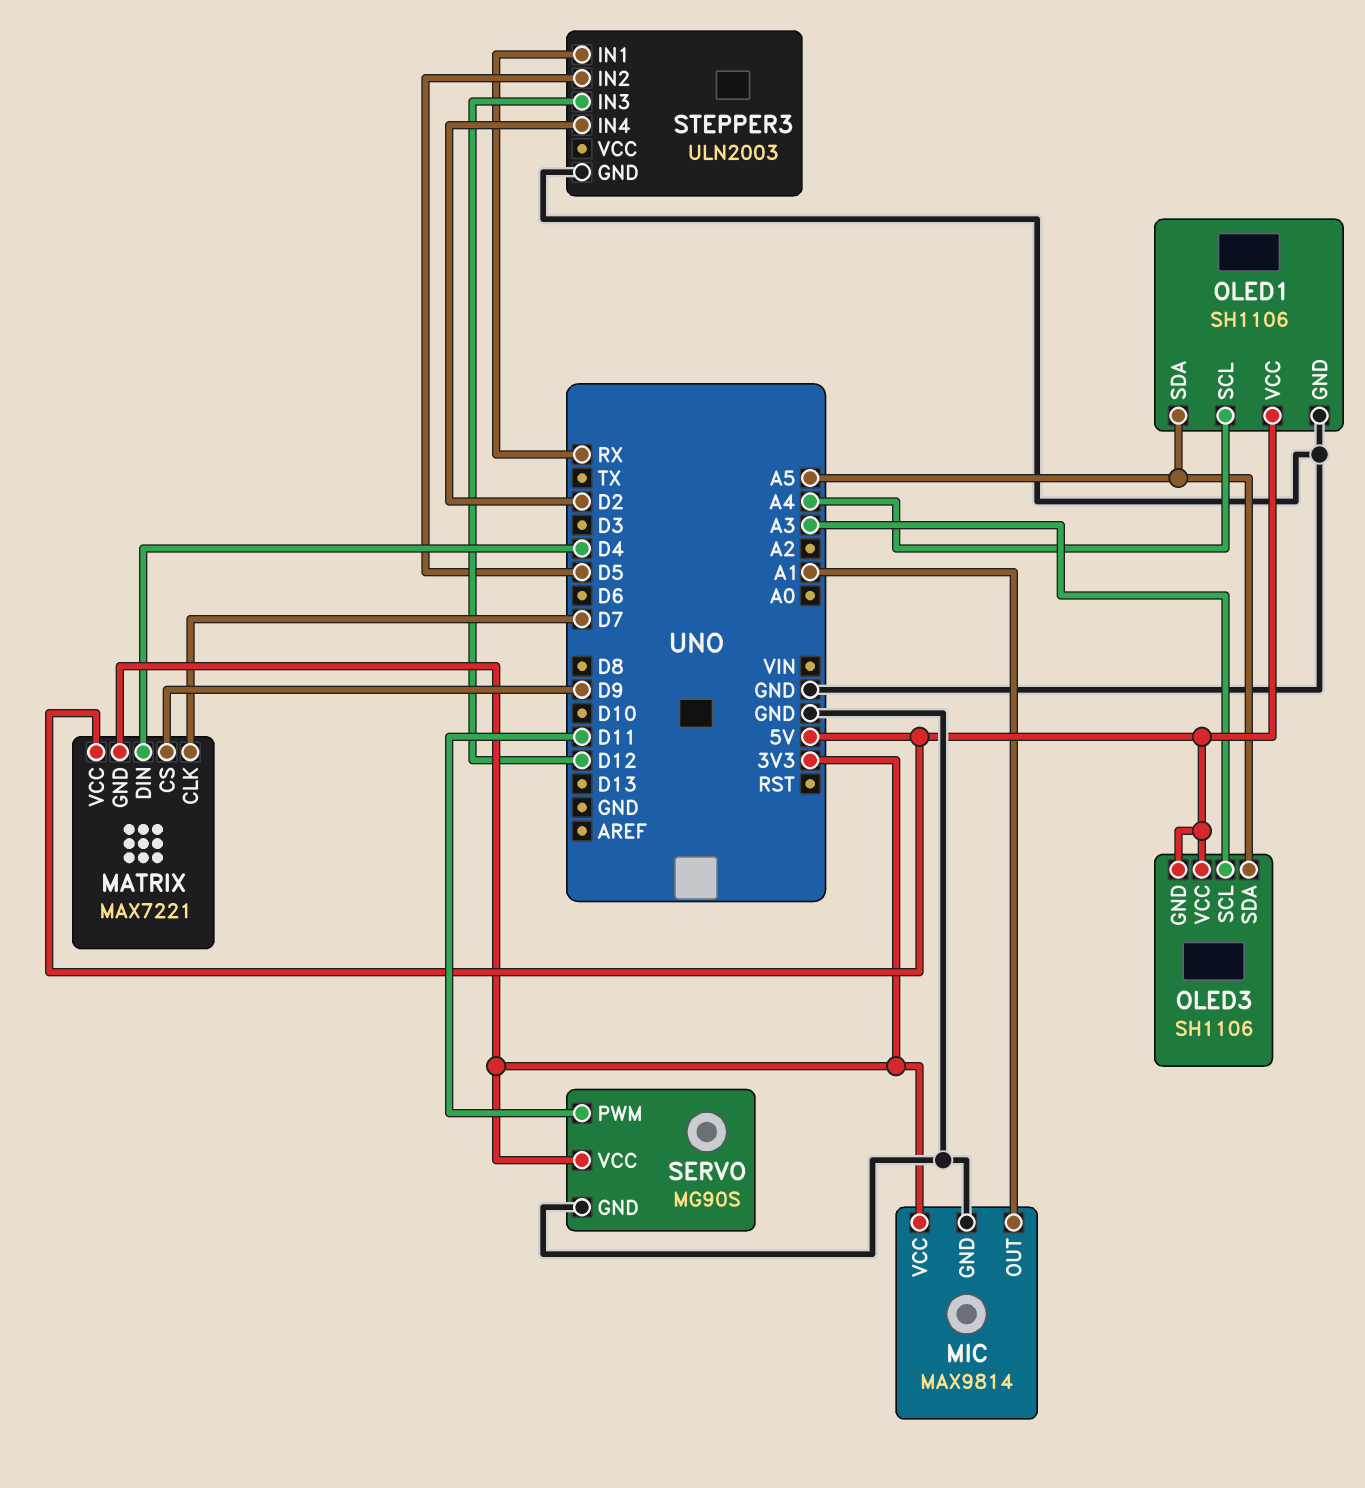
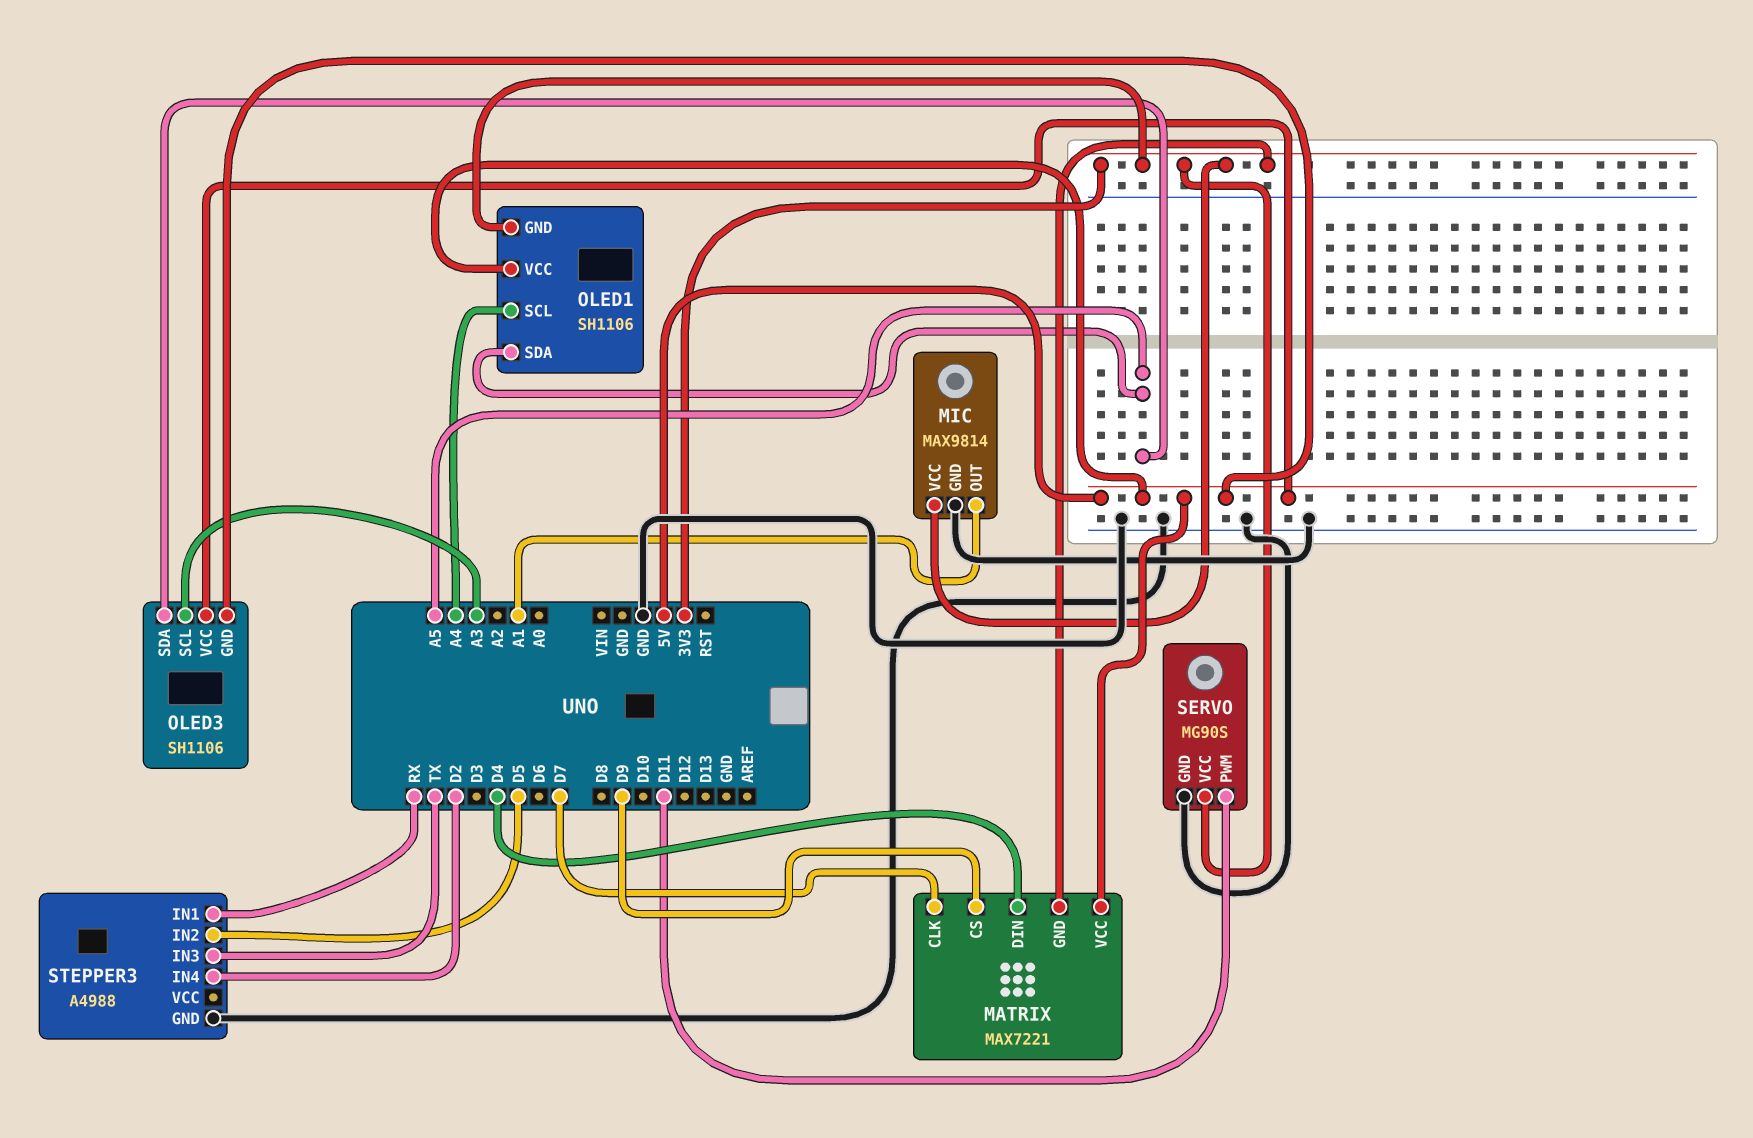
OLED1 pin GND: GND -> 3V3
STEPPER3: ULN2003 -> A4988
STEPPER3 pin IN3: D12 -> TX

